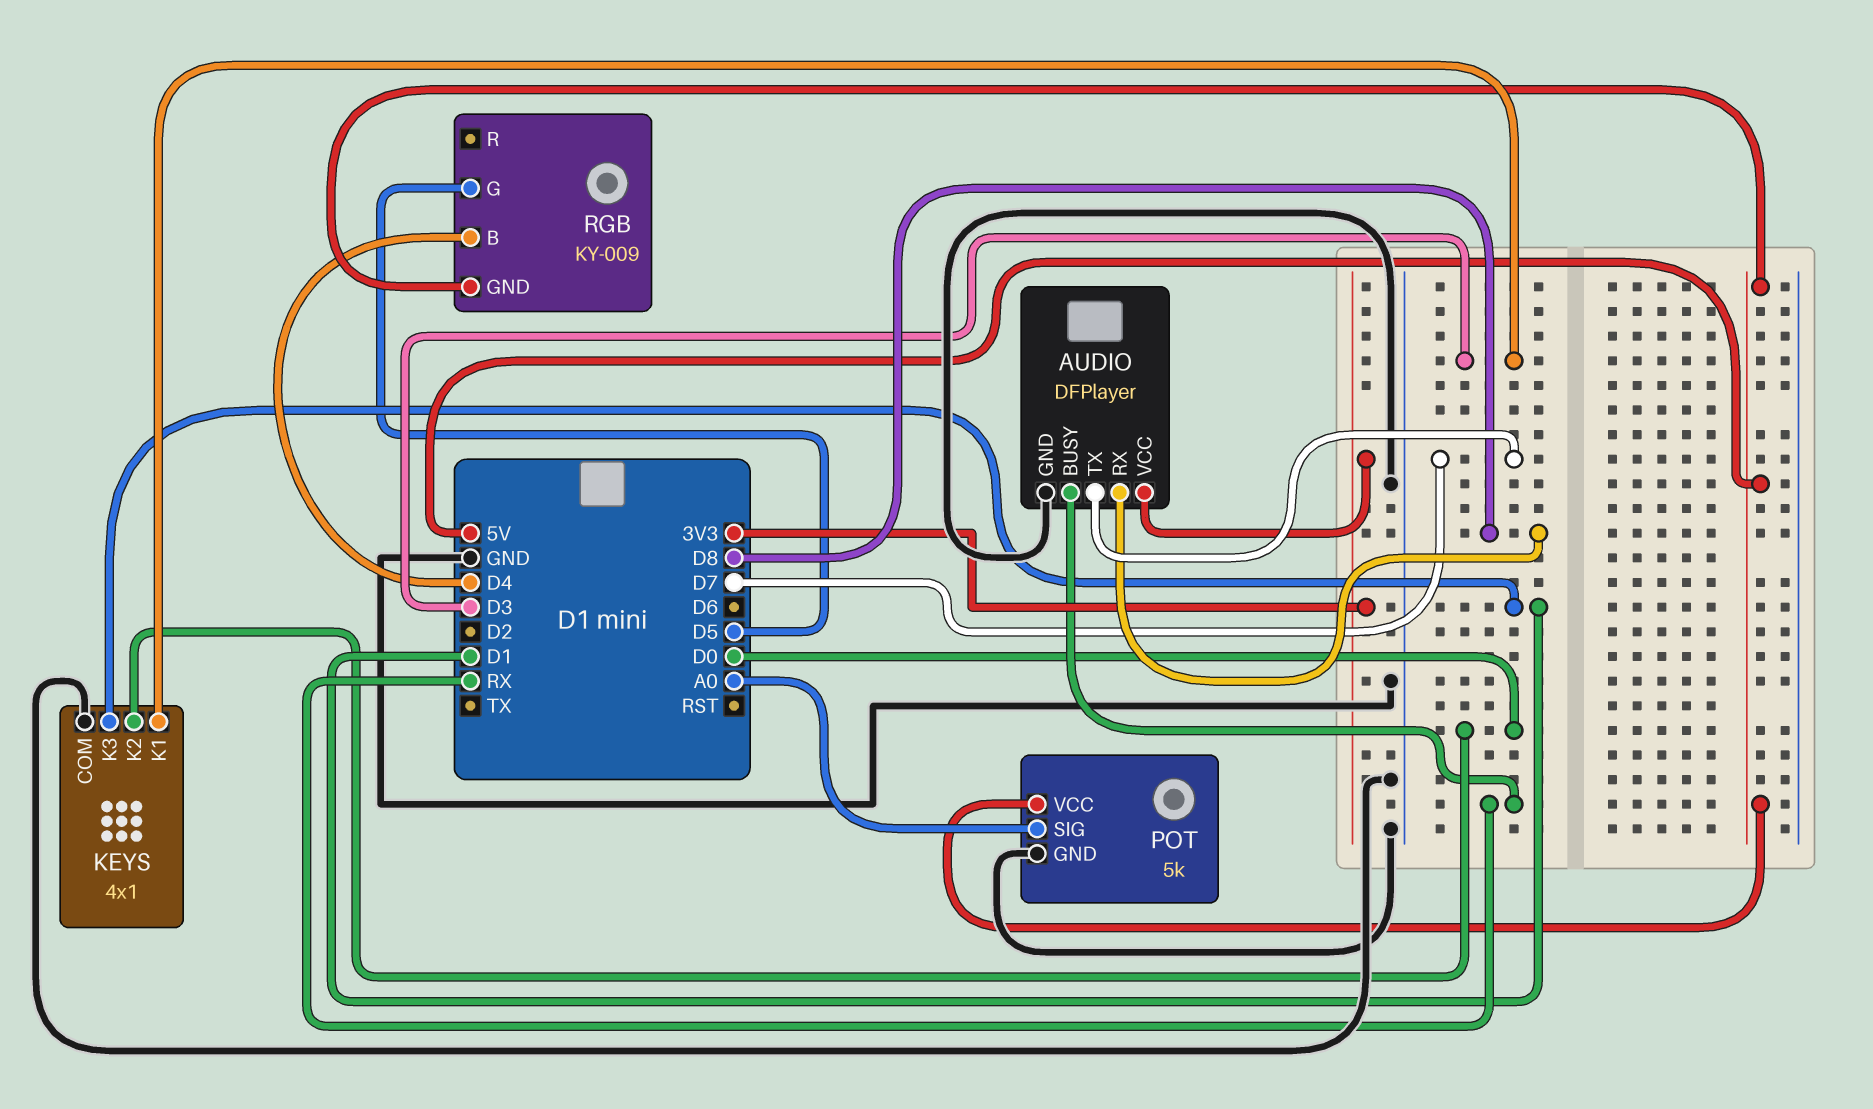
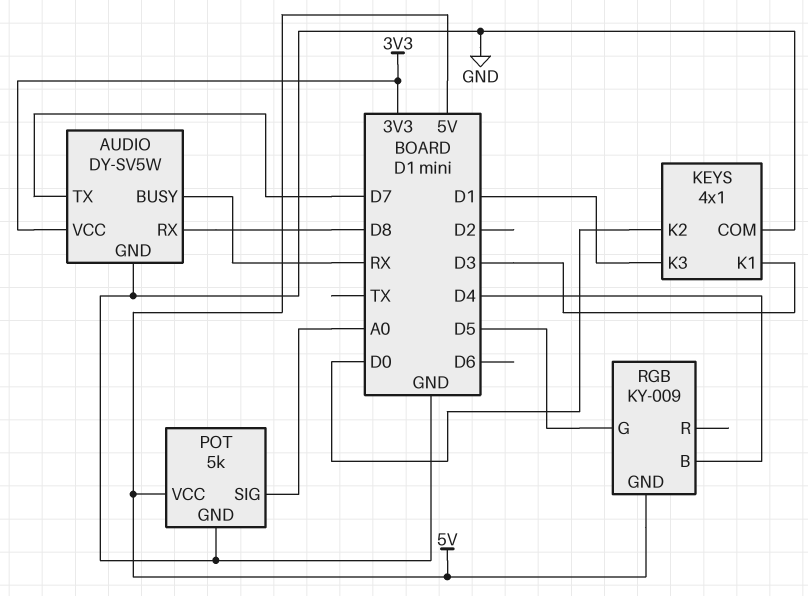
AUDIO: DFPlayer -> DY-SV5W

